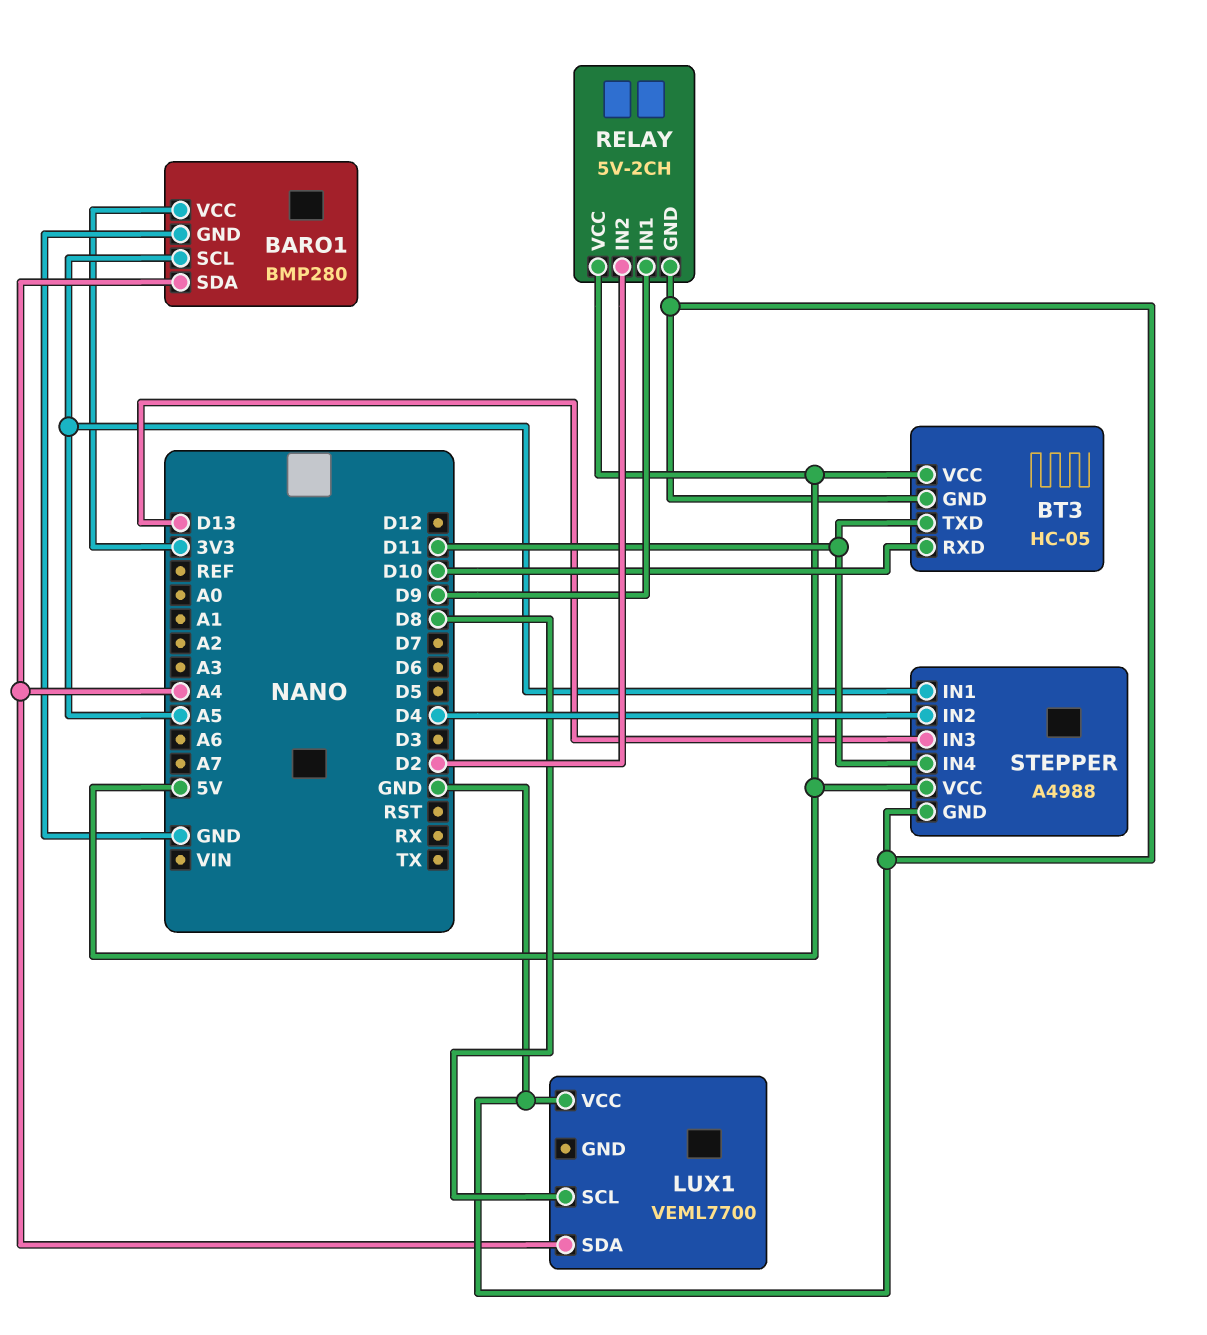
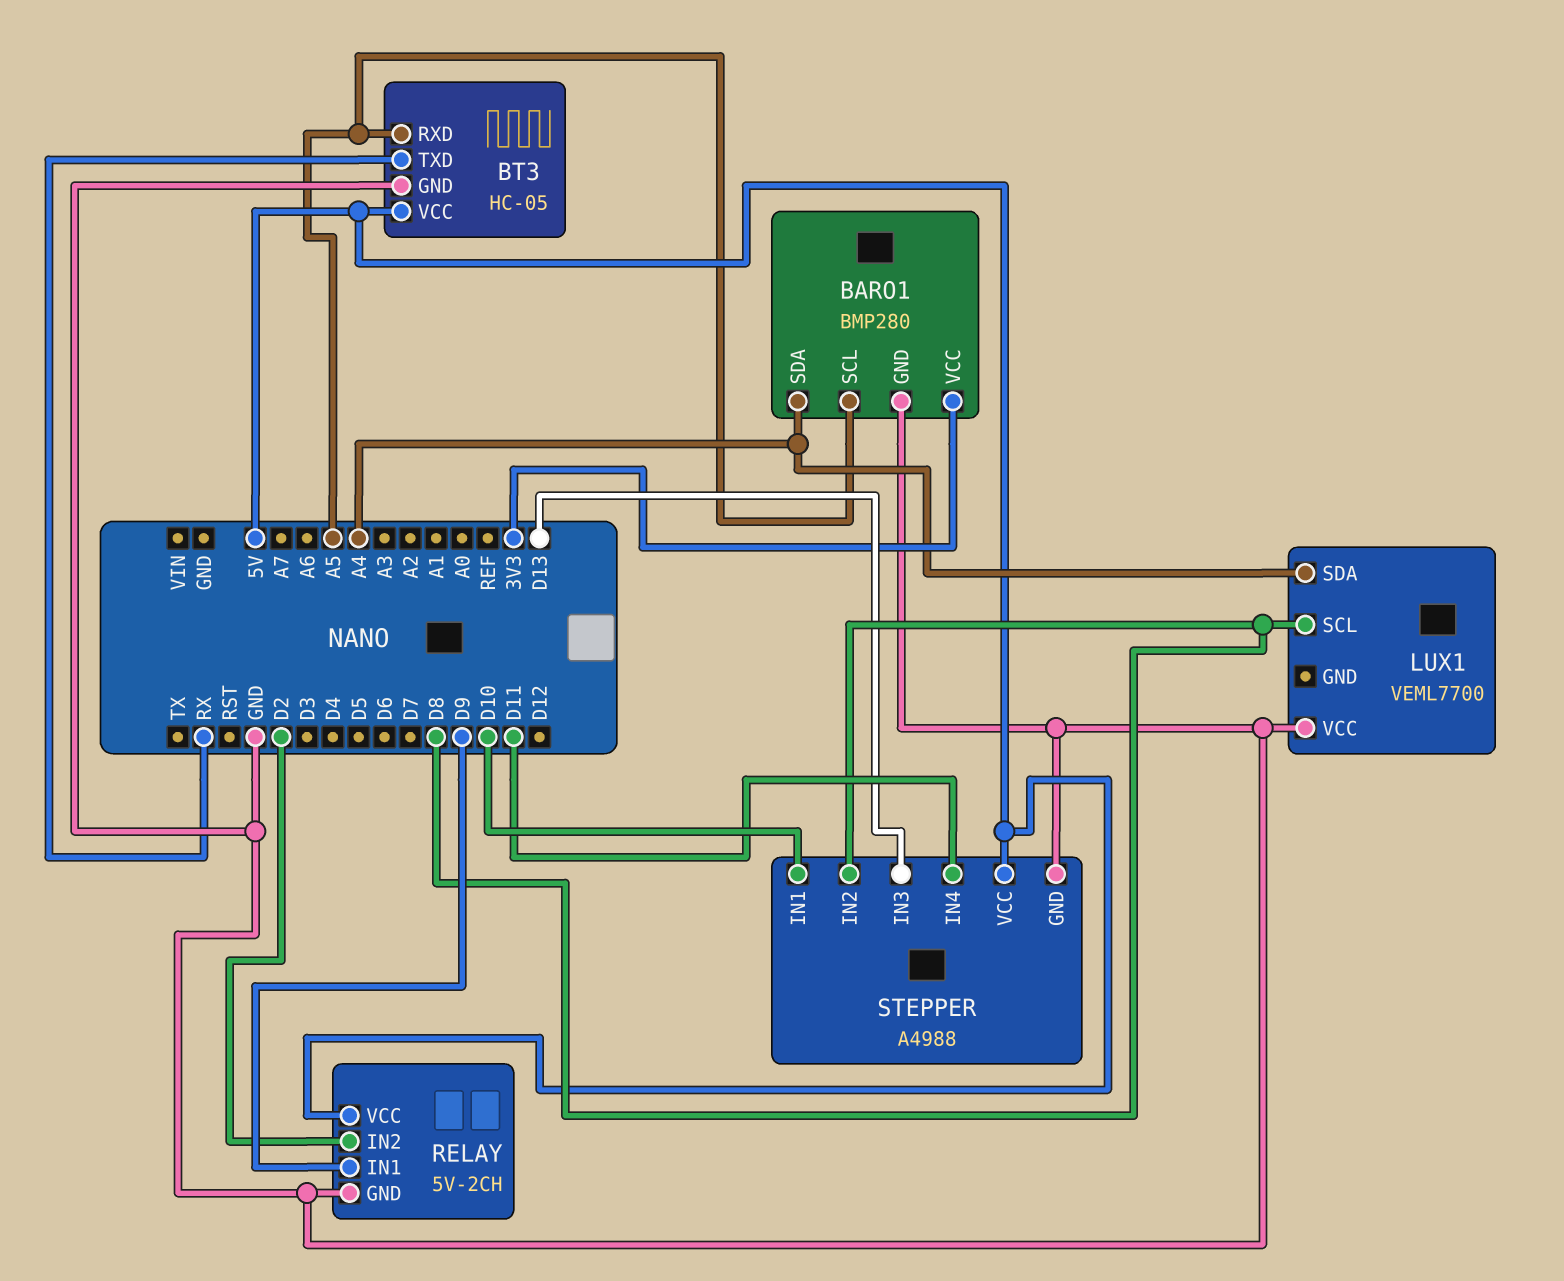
BT3 pin RXD: D10 -> A5
BT3 pin TXD: D11 -> RX
STEPPER pin IN1: A5 -> D10
STEPPER pin IN2: D4 -> D8

